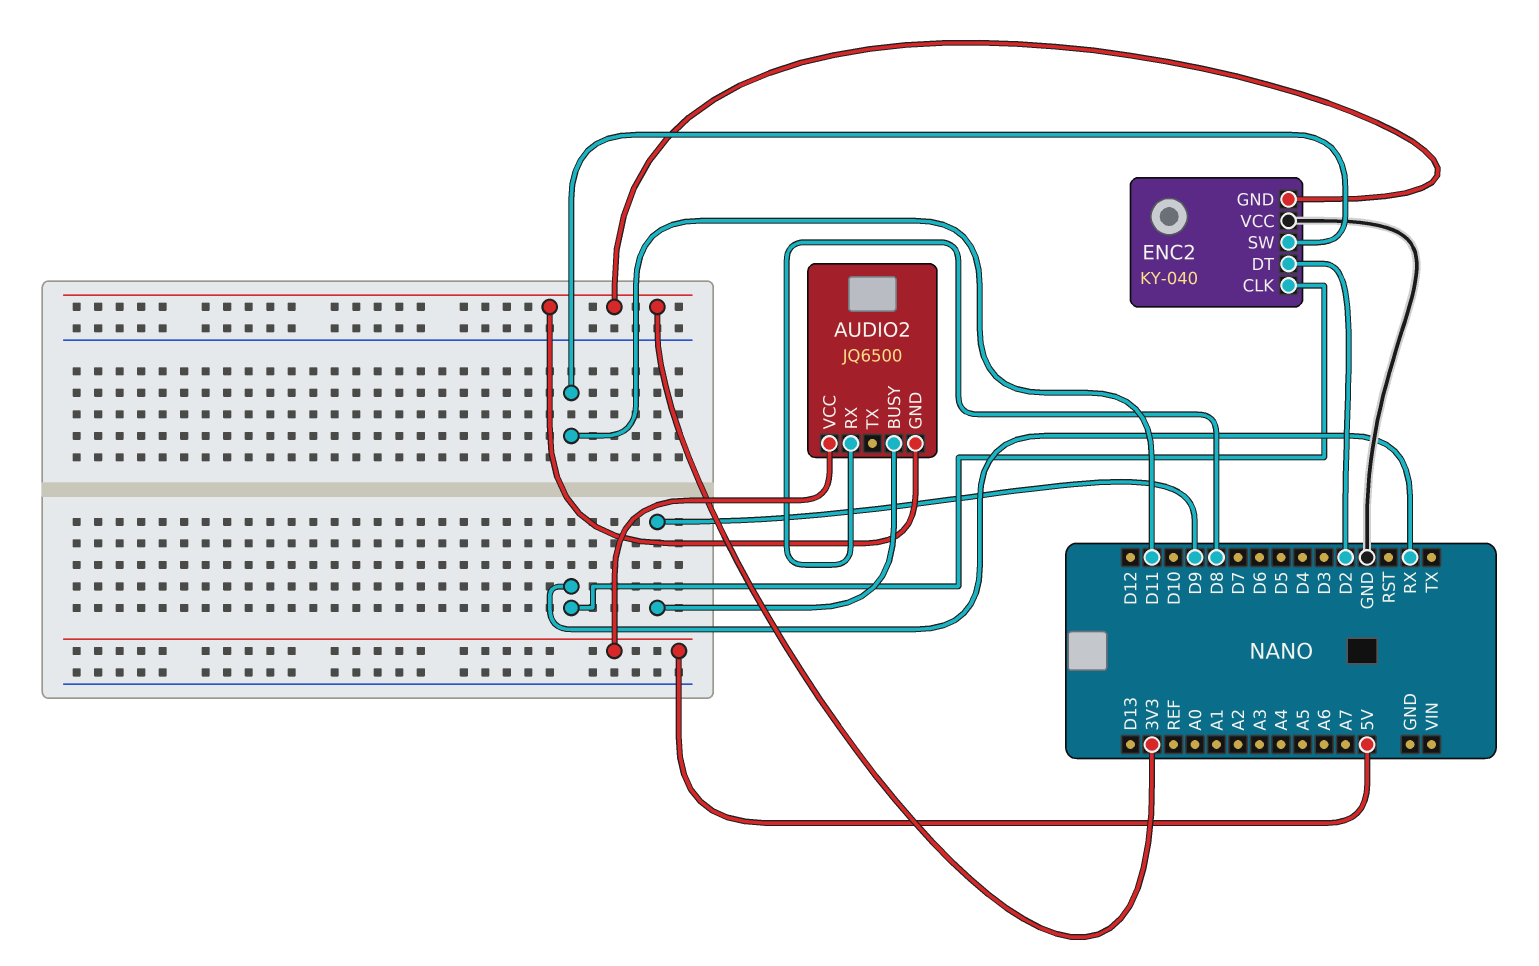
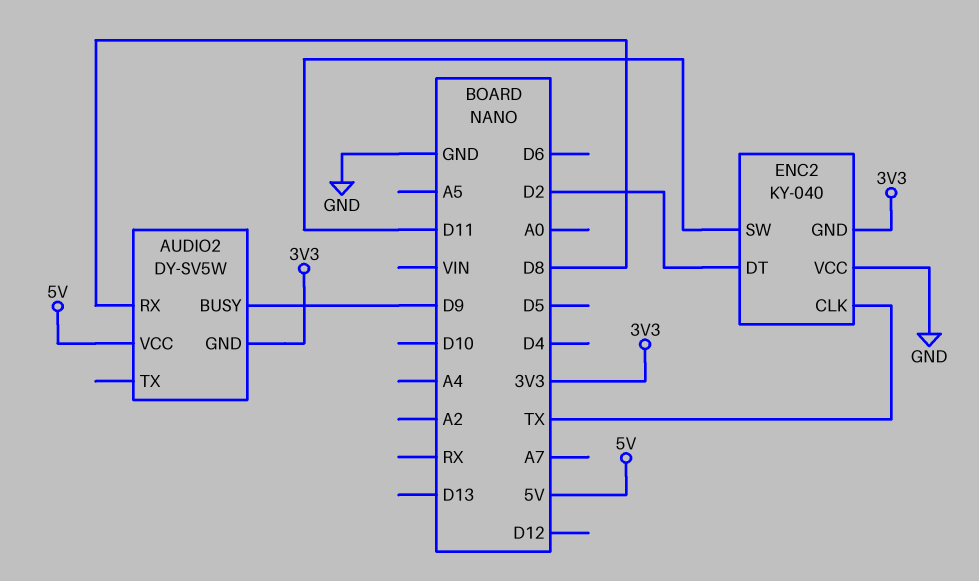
AUDIO2: JQ6500 -> DY-SV5W
ENC2 pin CLK: RX -> TX

